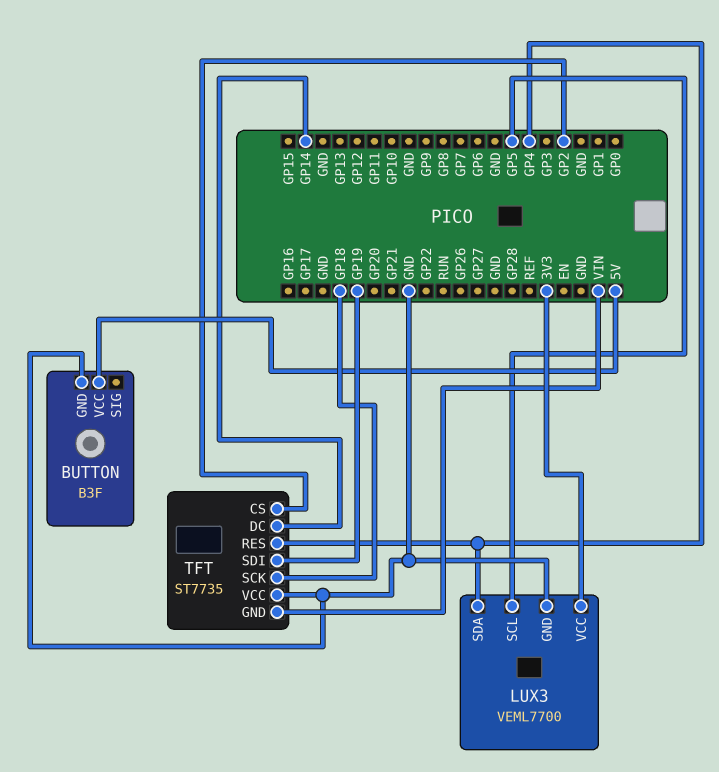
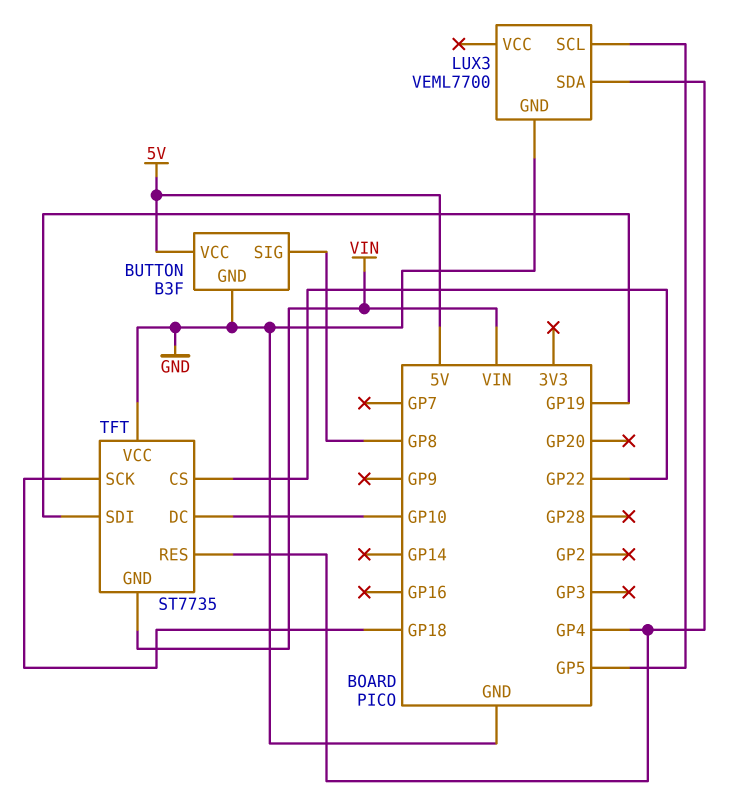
BUTTON pin SIG: none -> GP8
LUX3 pin VCC: 3V3 -> none
TFT pin CS: GP2 -> GP22
TFT pin DC: GP14 -> GP10

